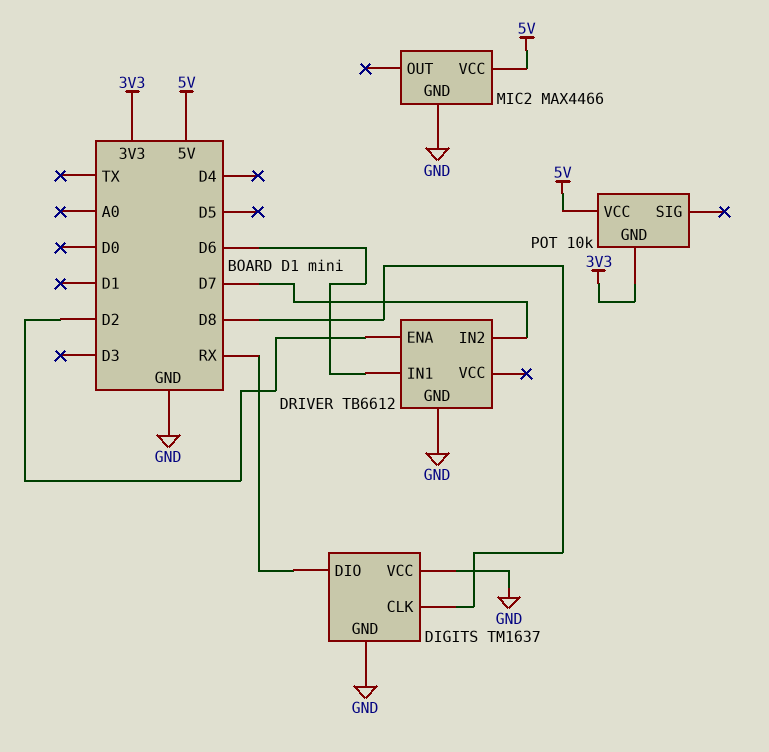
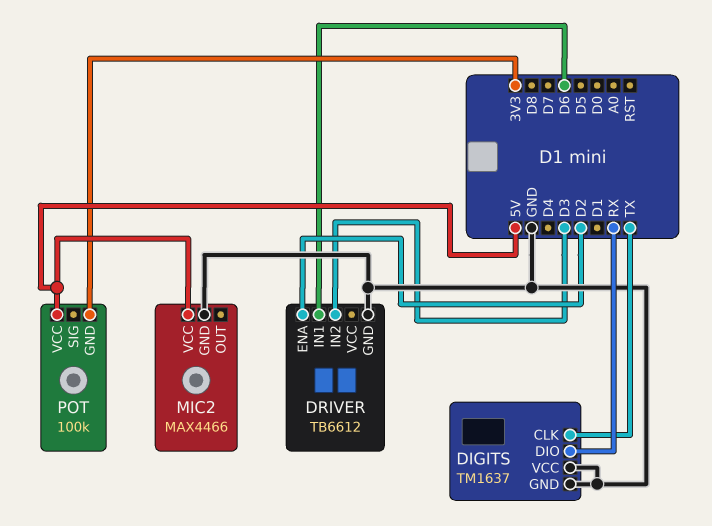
DIGITS pin CLK: D8 -> TX
DRIVER pin IN2: D7 -> D3
POT: 10k -> 100k

